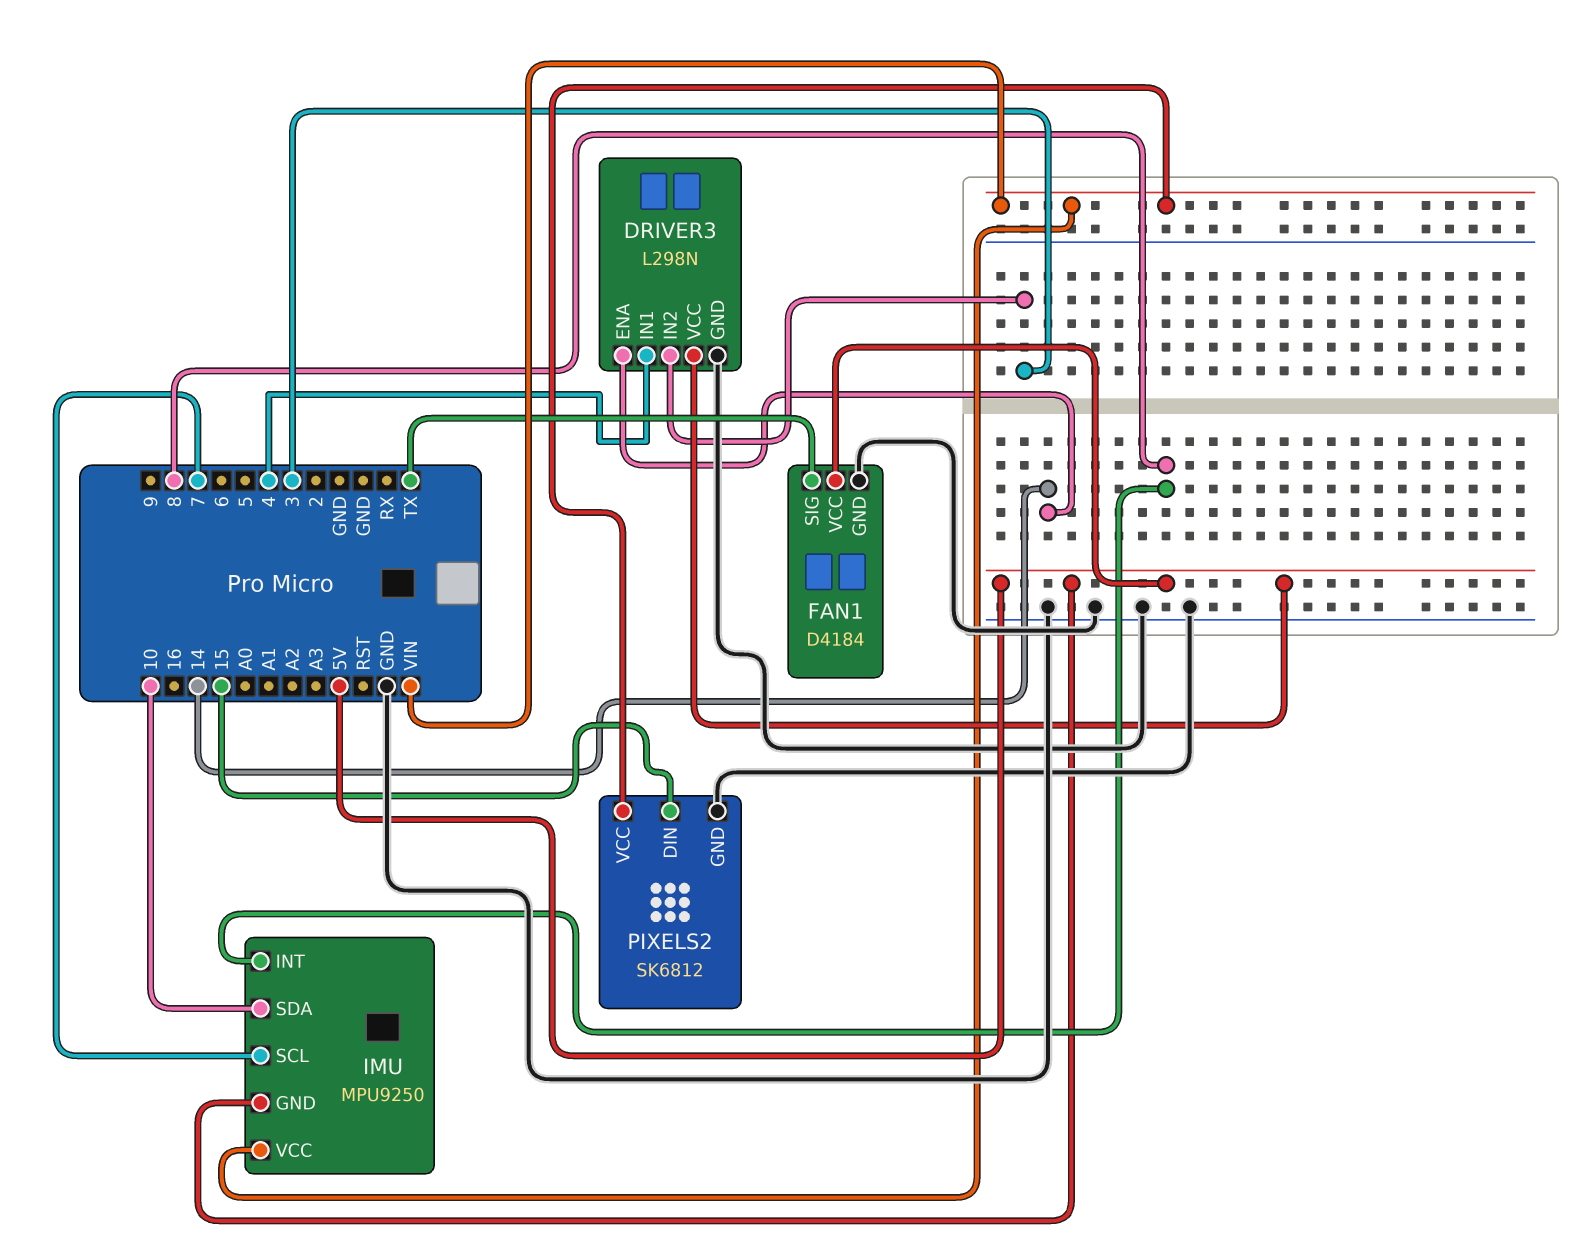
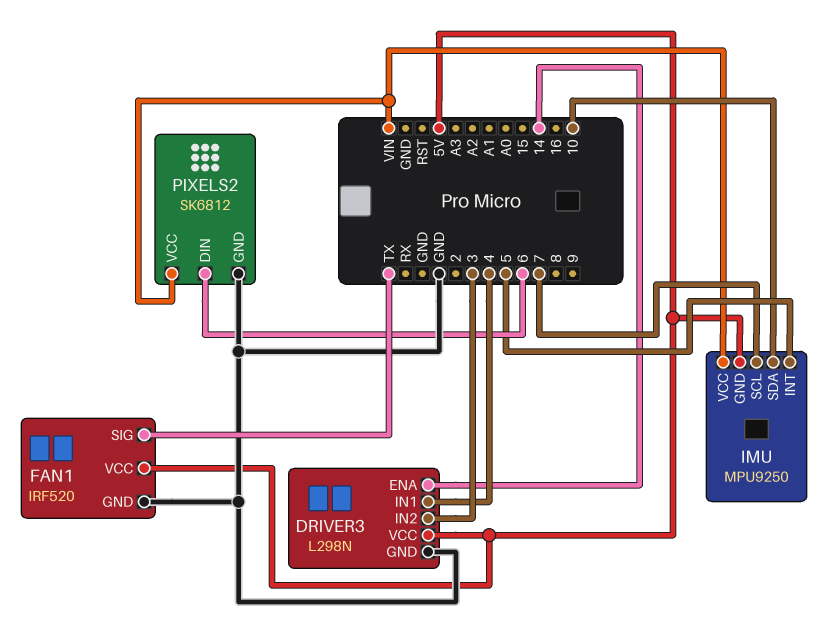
FAN1: D4184 -> IRF520
IMU pin INT: 8 -> 5
PIXELS2 pin DIN: 15 -> 6

